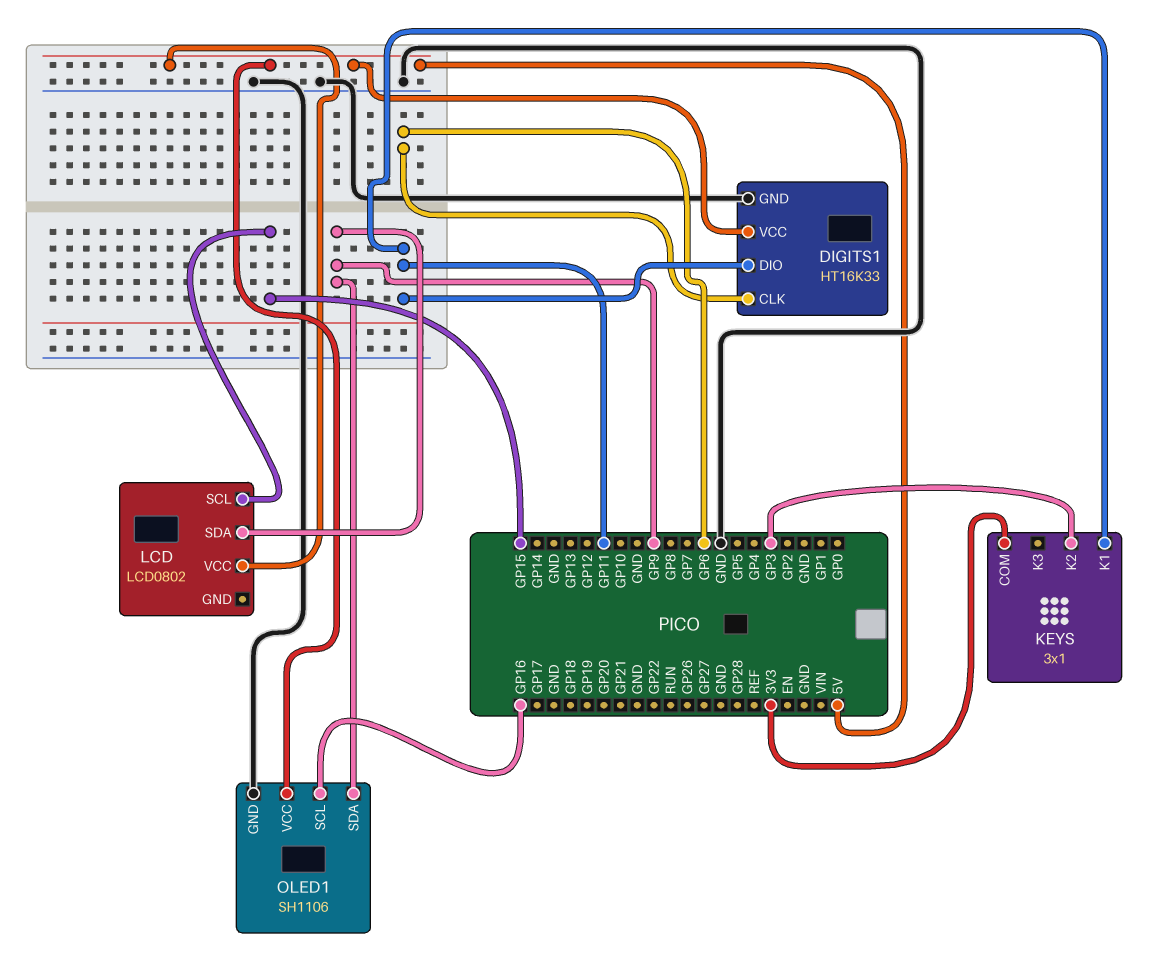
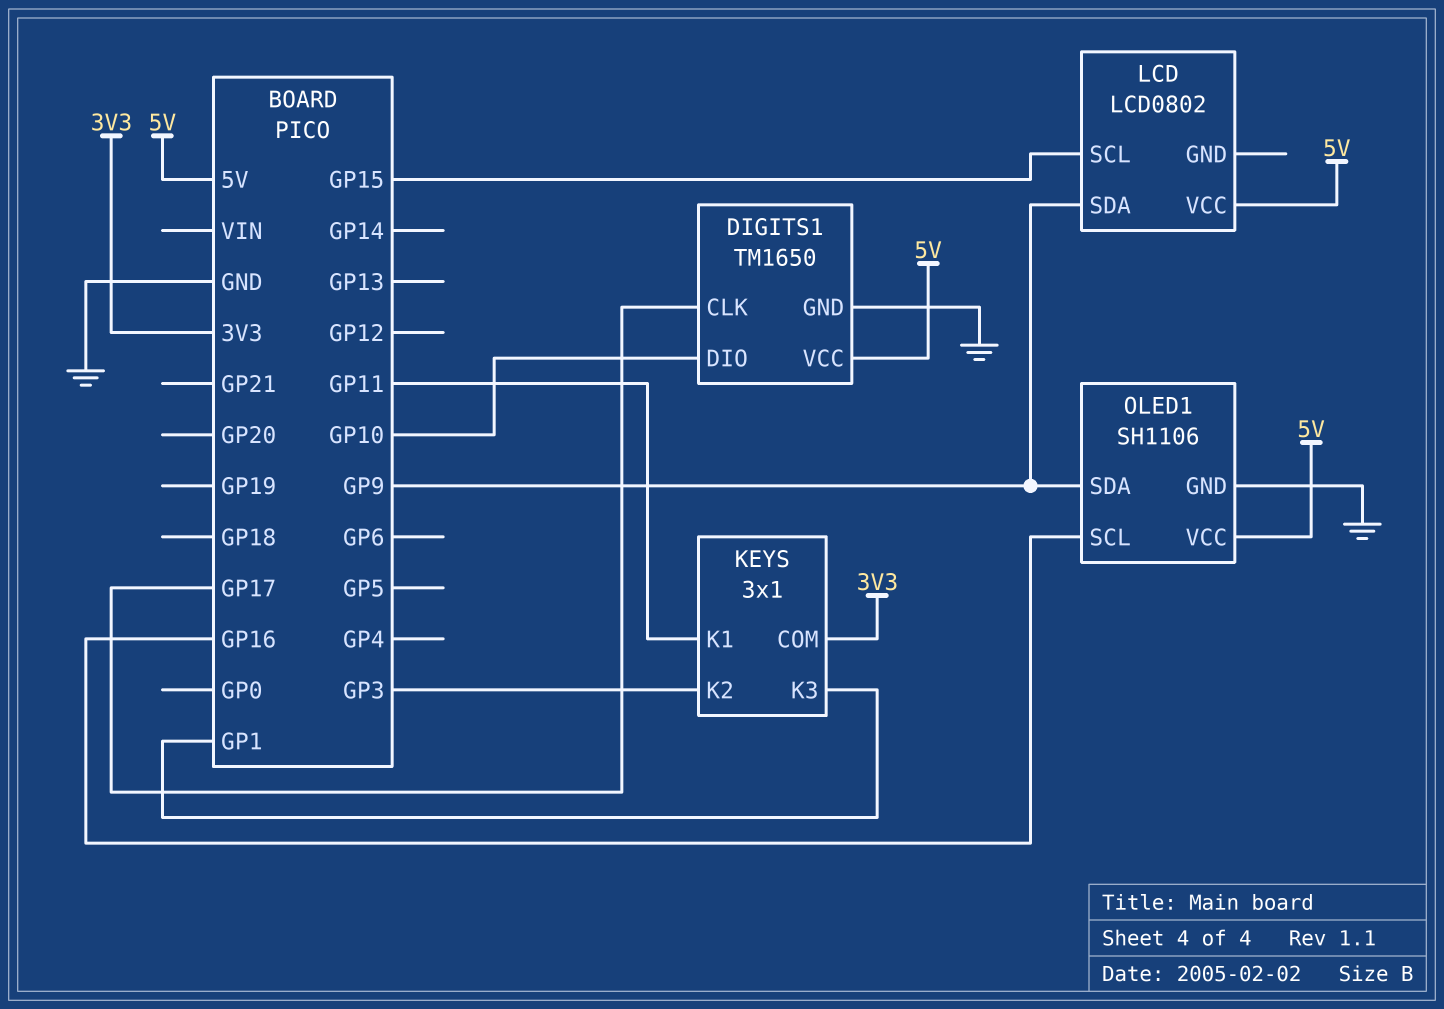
DIGITS1: HT16K33 -> TM1650
DIGITS1 pin CLK: GP6 -> GP17
DIGITS1 pin DIO: GP11 -> GP10
KEYS pin K3: none -> GP1

